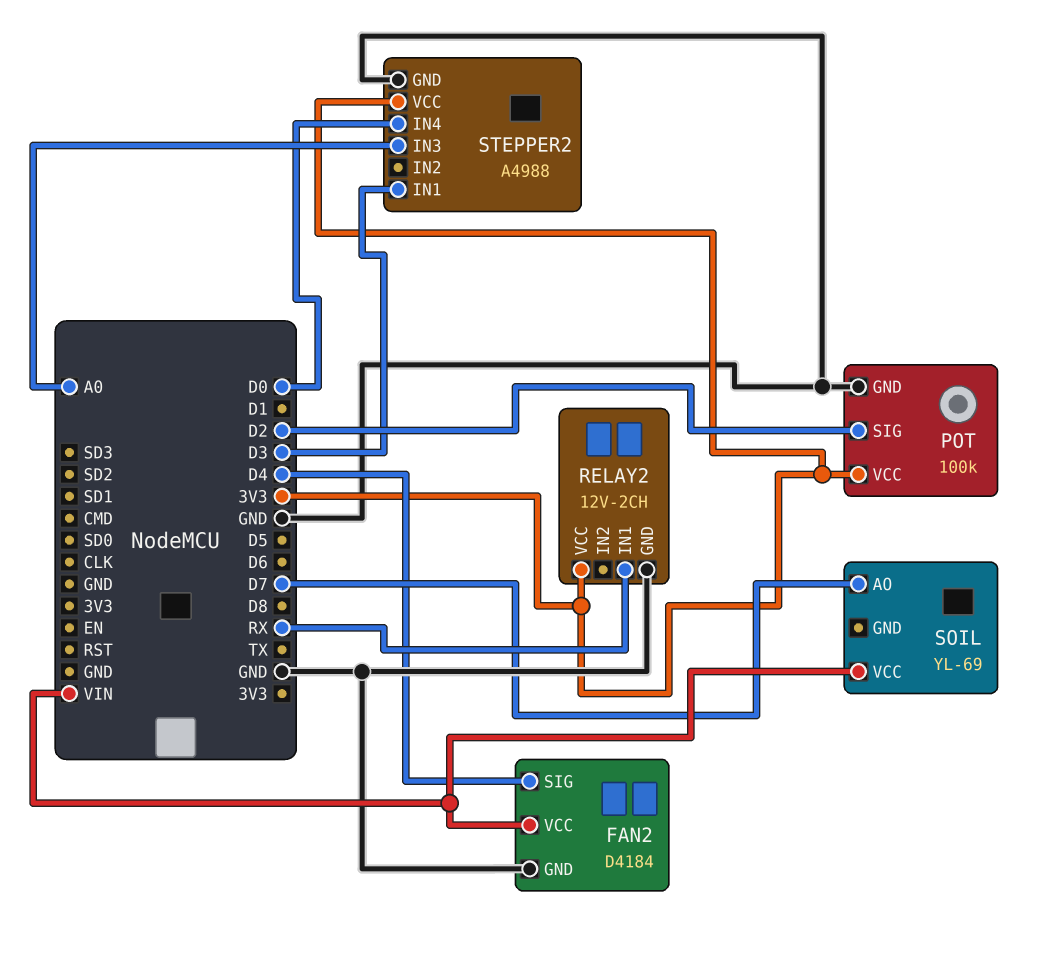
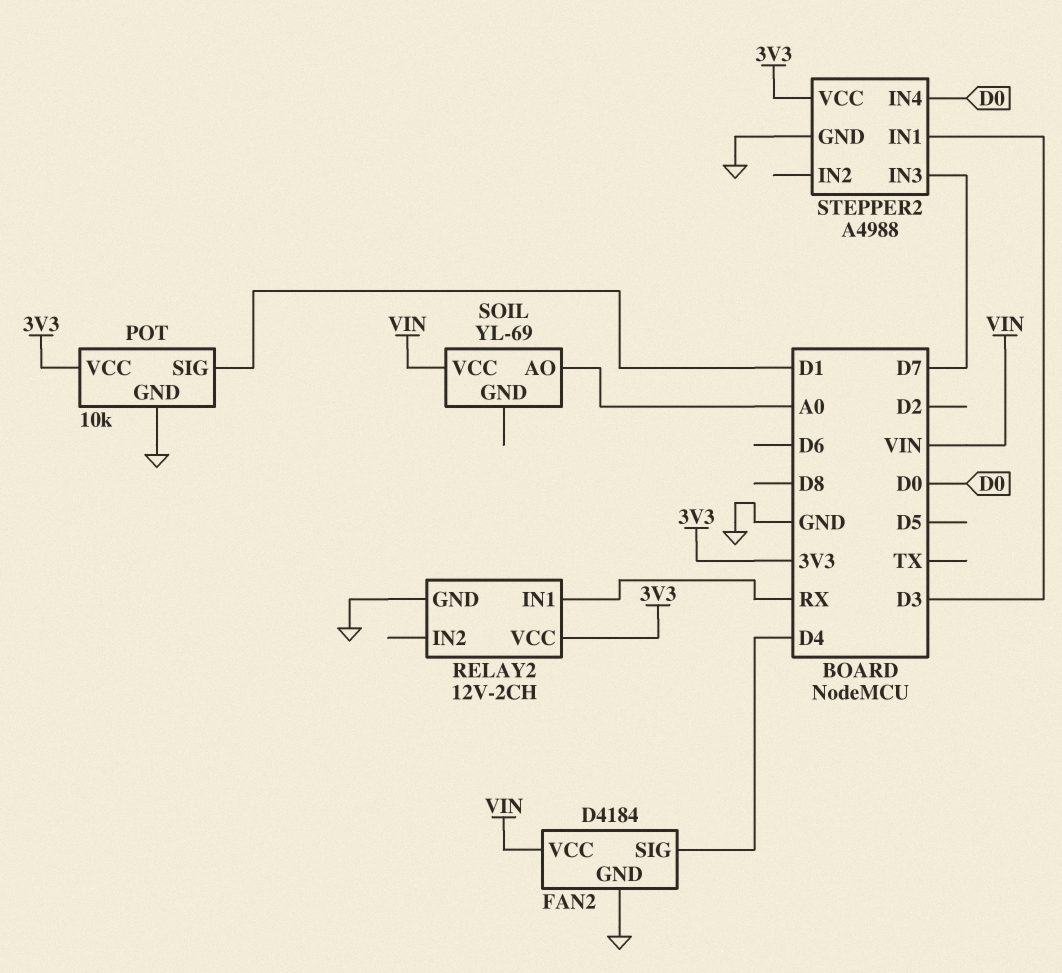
POT: 100k -> 10k
POT pin SIG: D2 -> D1
SOIL pin AO: D7 -> A0
STEPPER2 pin IN3: A0 -> D7

